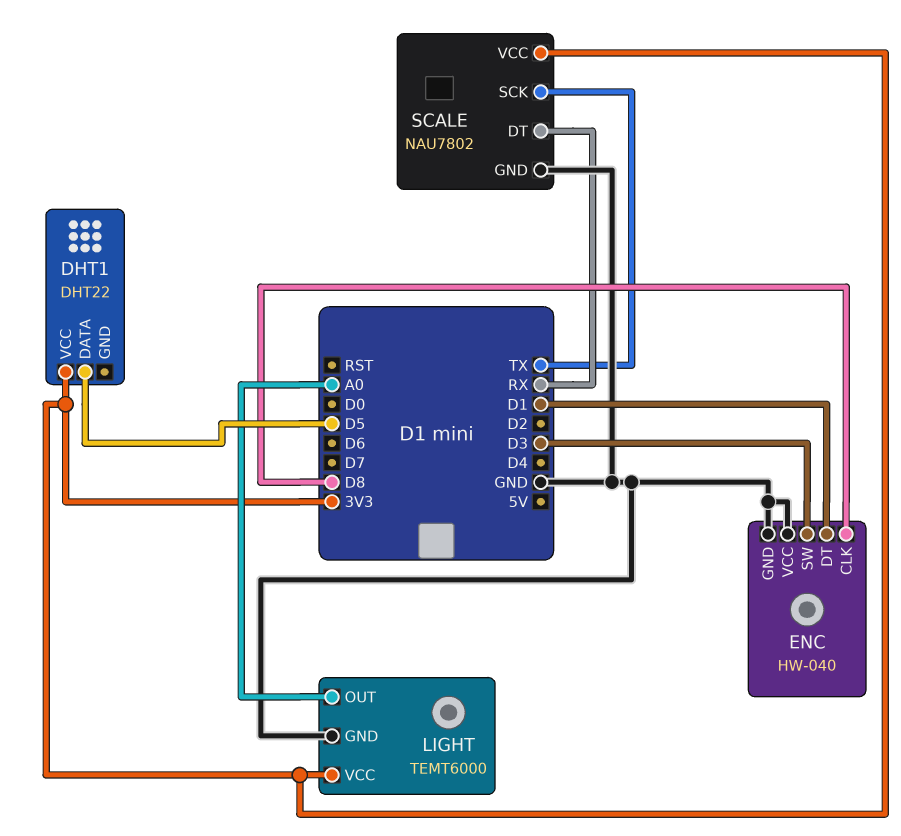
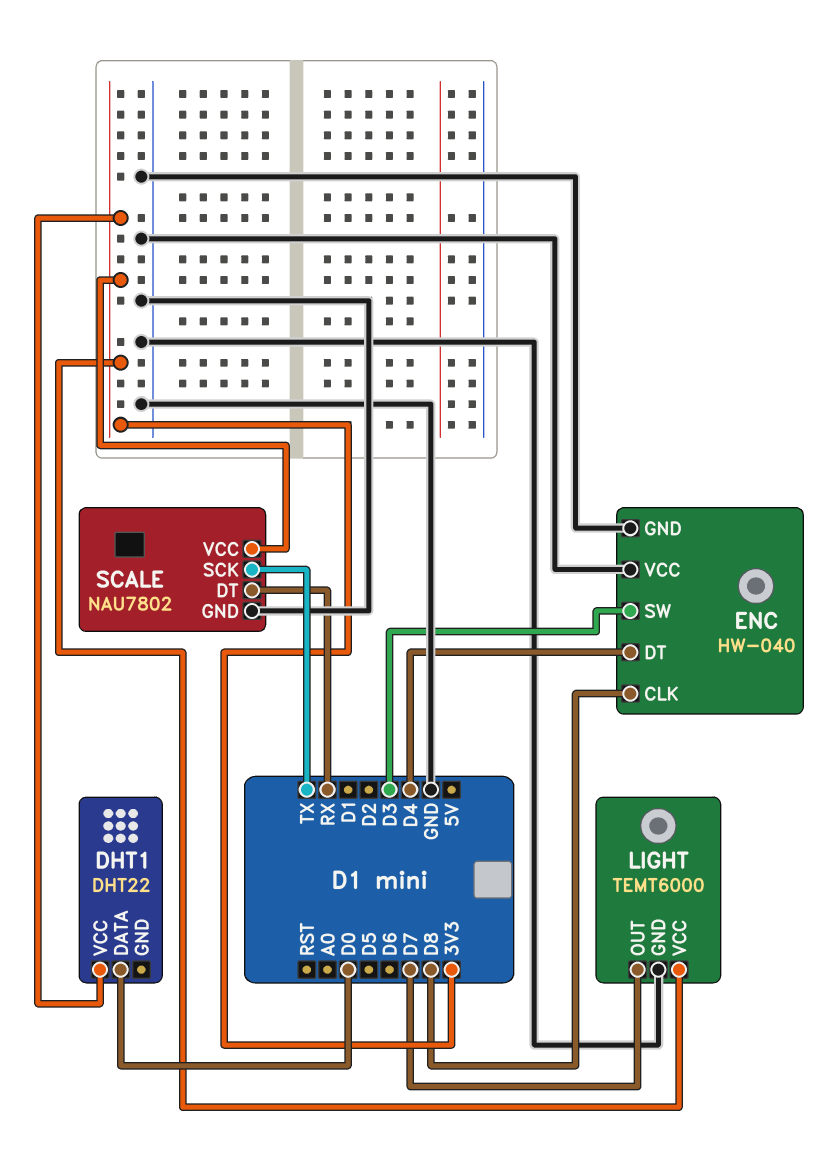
DHT1 pin DATA: D5 -> D0
ENC pin DT: D1 -> D4
LIGHT pin OUT: A0 -> D7

